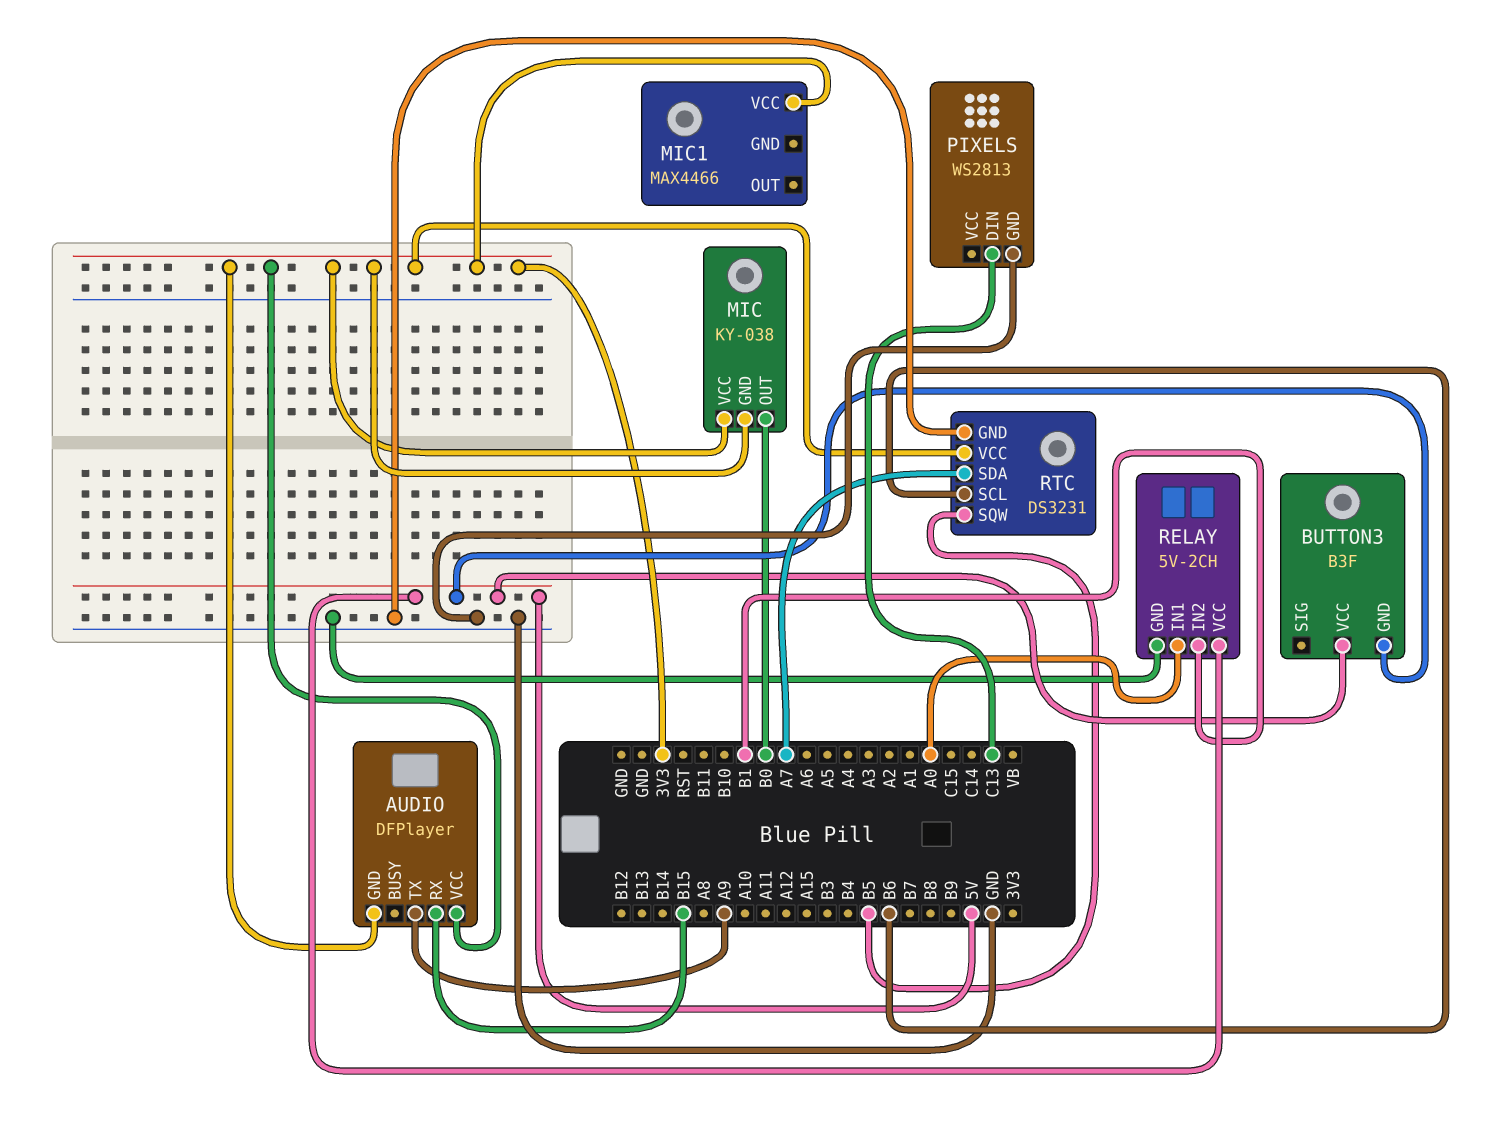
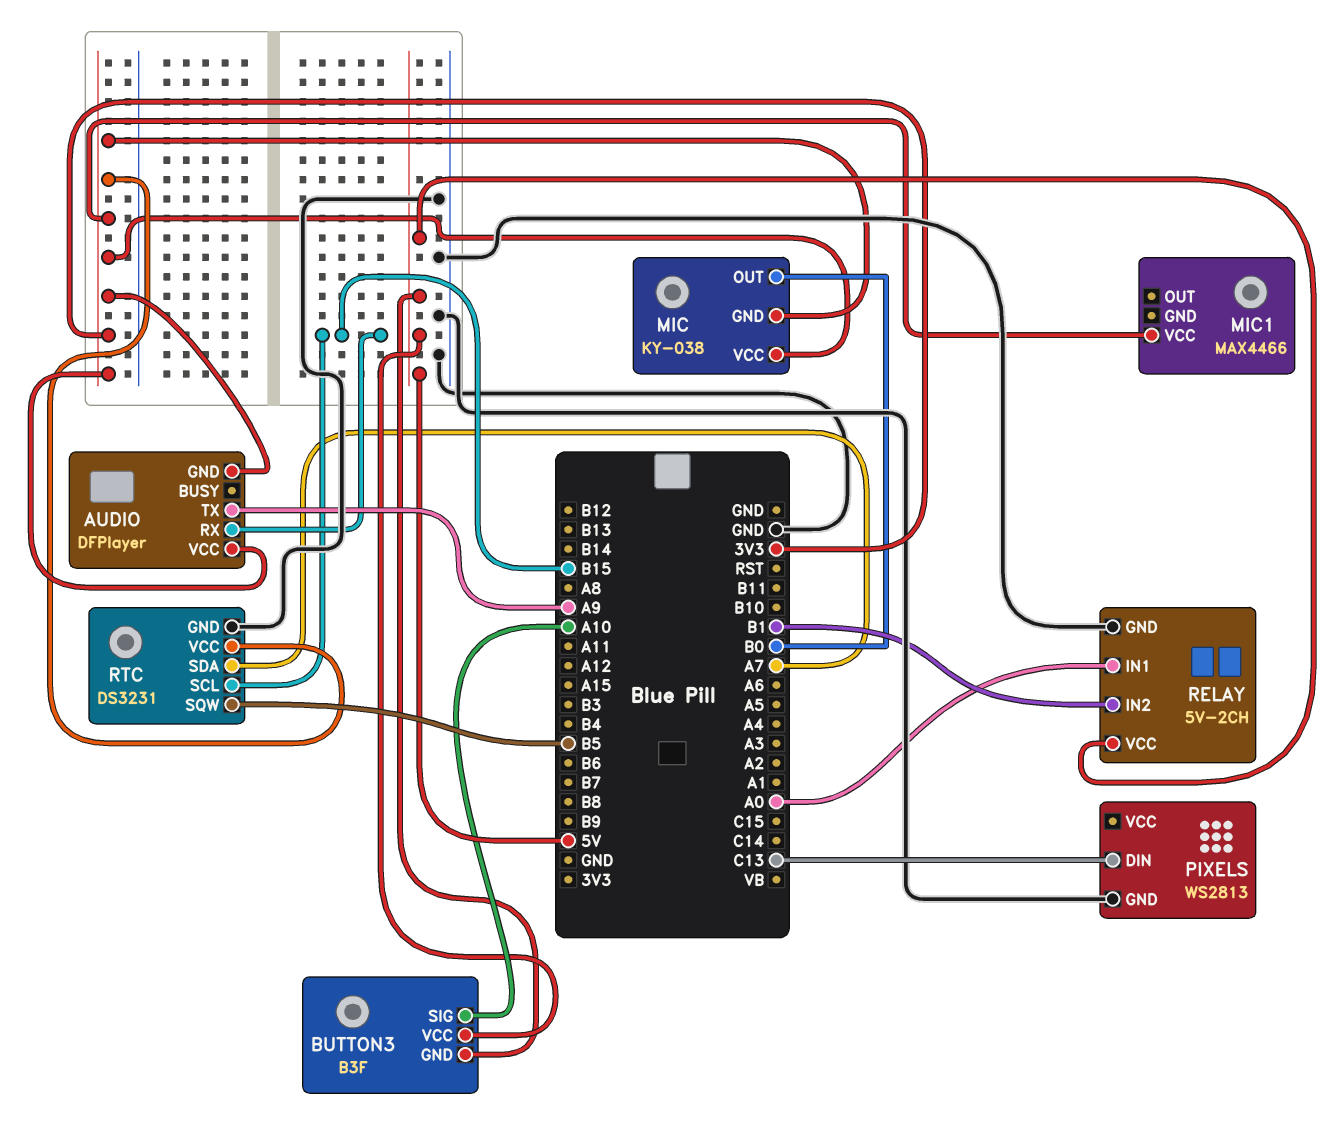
BUTTON3 pin SIG: none -> A10
RTC pin SCL: B6 -> B15

